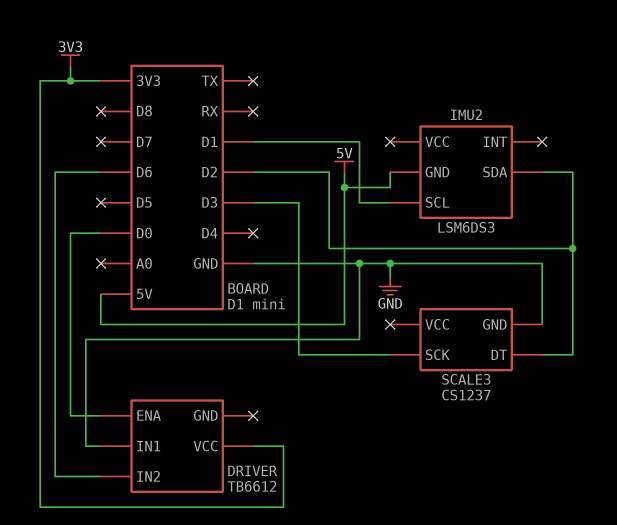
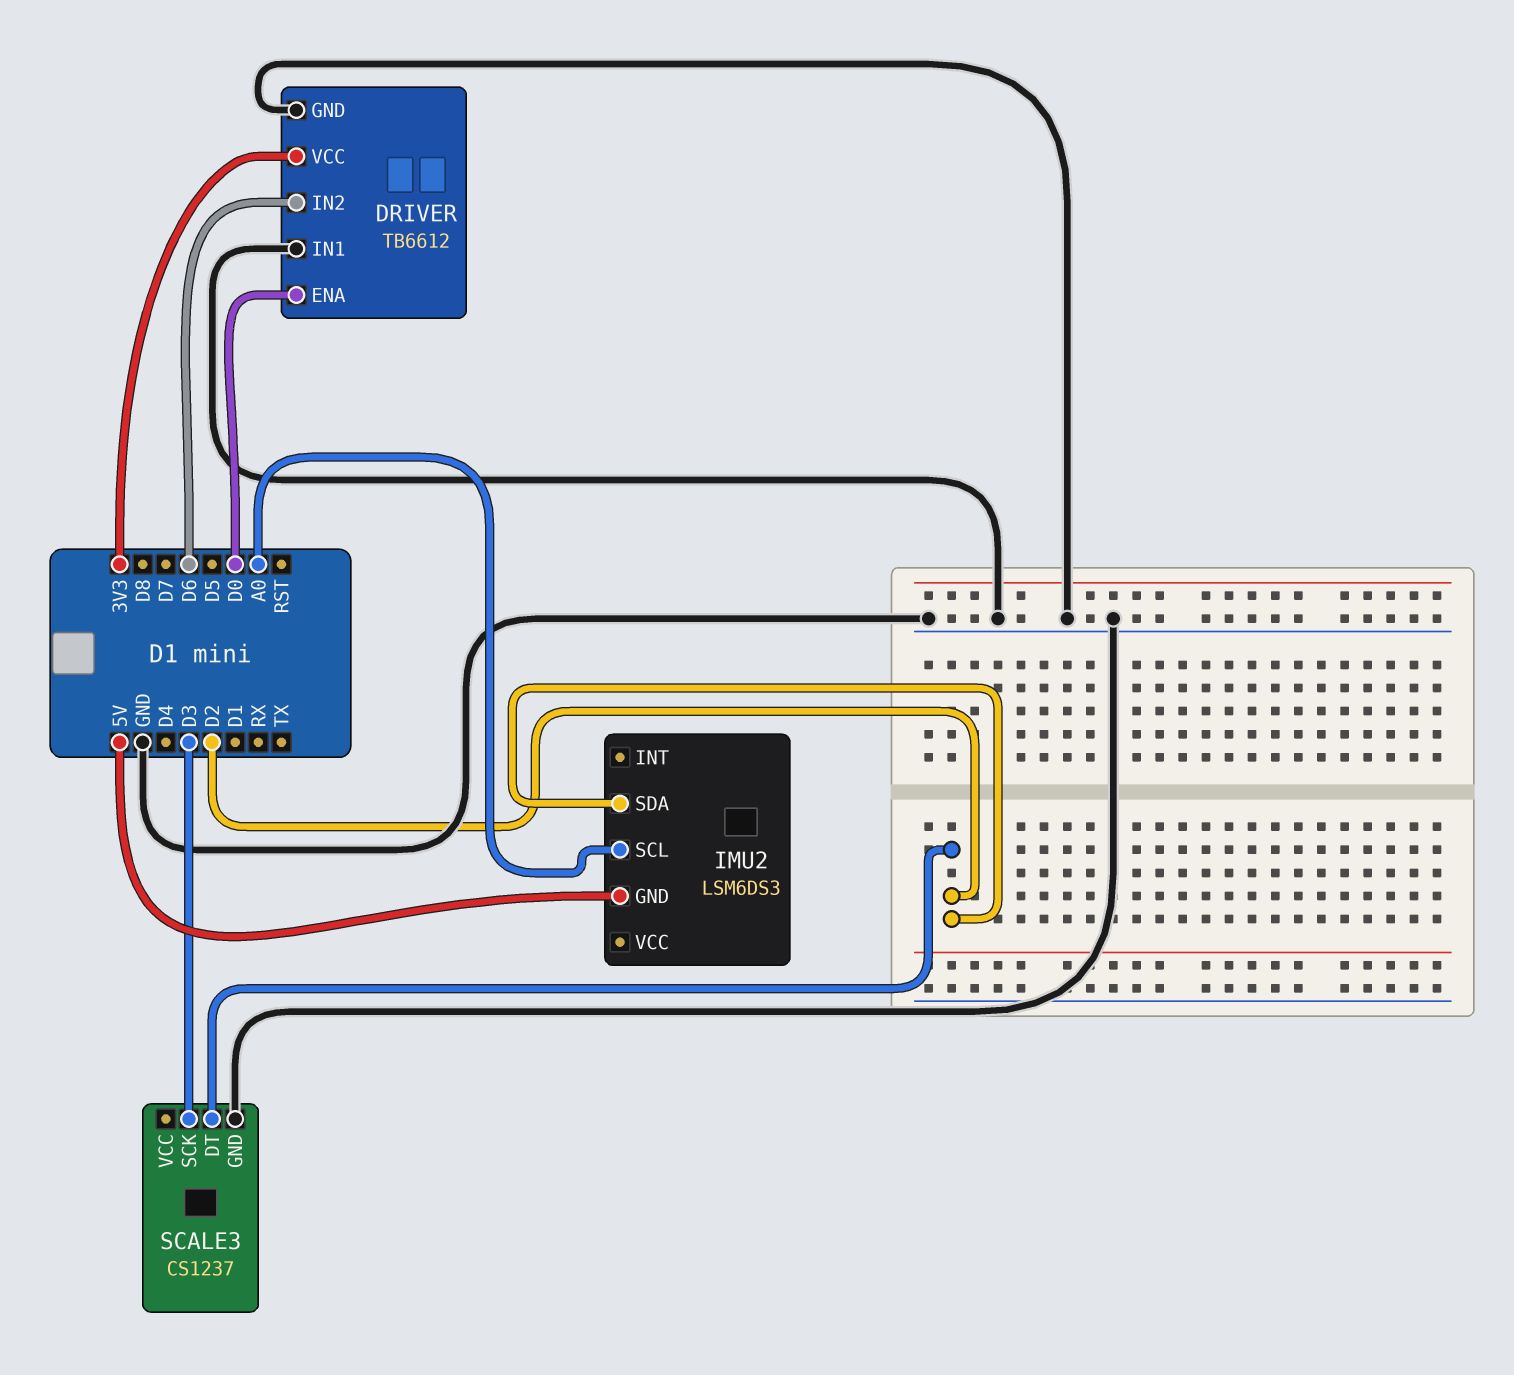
DRIVER pin GND: none -> GND
IMU2 pin SCL: D1 -> A0

